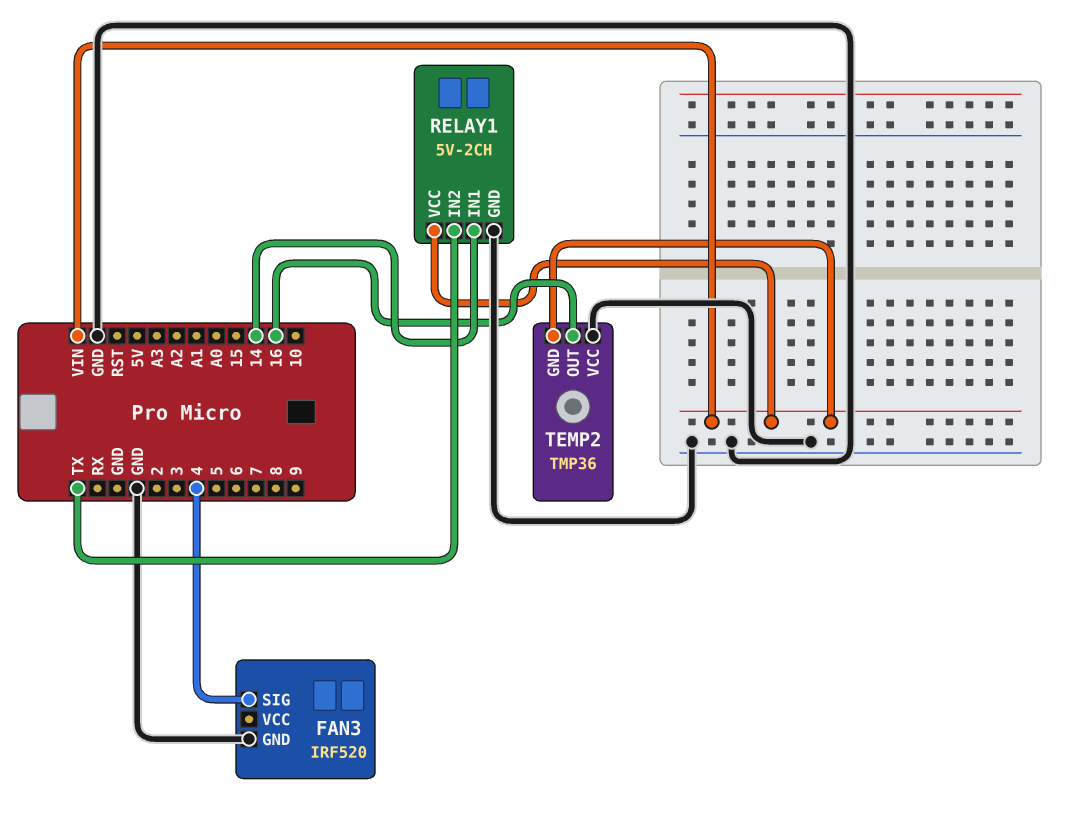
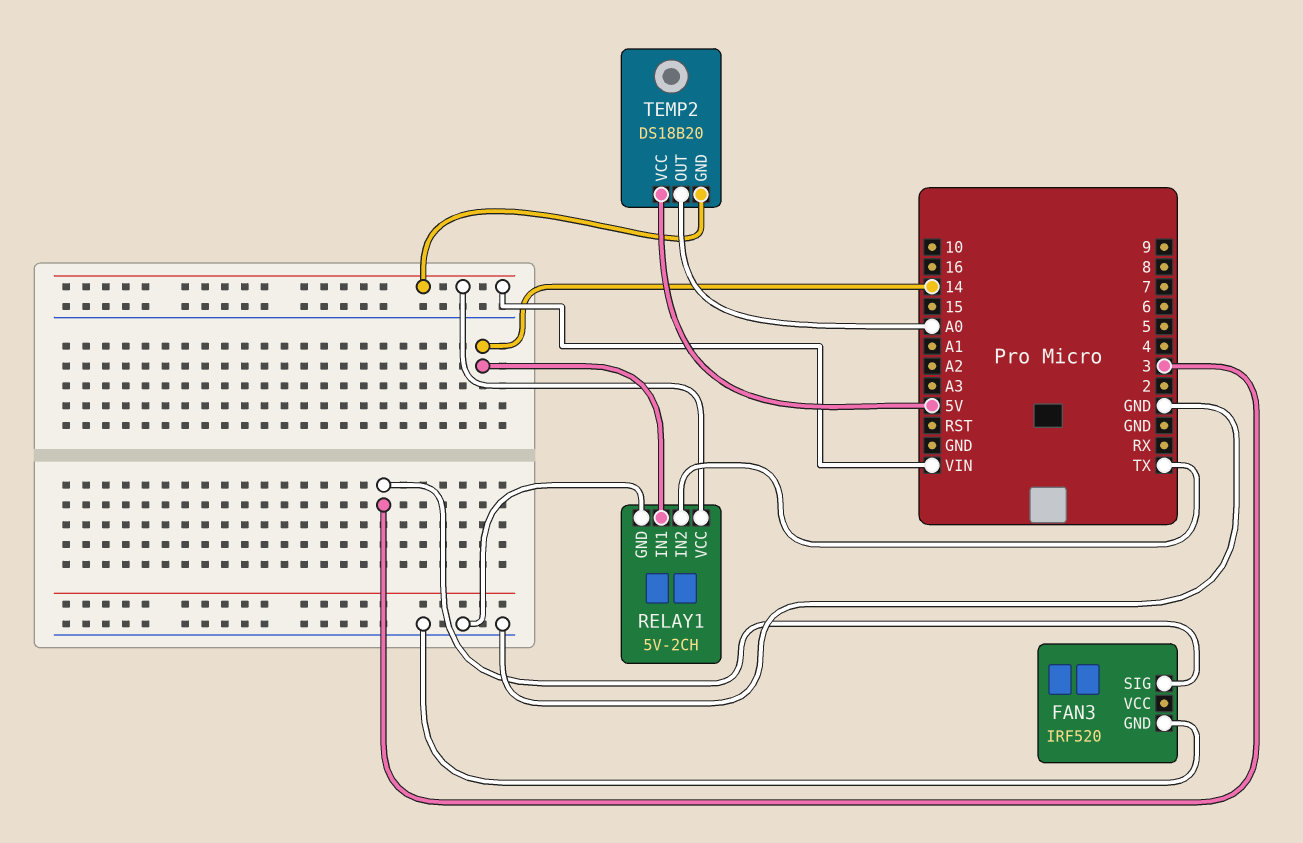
FAN3 pin SIG: 4 -> 3
TEMP2: TMP36 -> DS18B20
TEMP2 pin OUT: 16 -> A0
TEMP2 pin VCC: GND -> 5V

